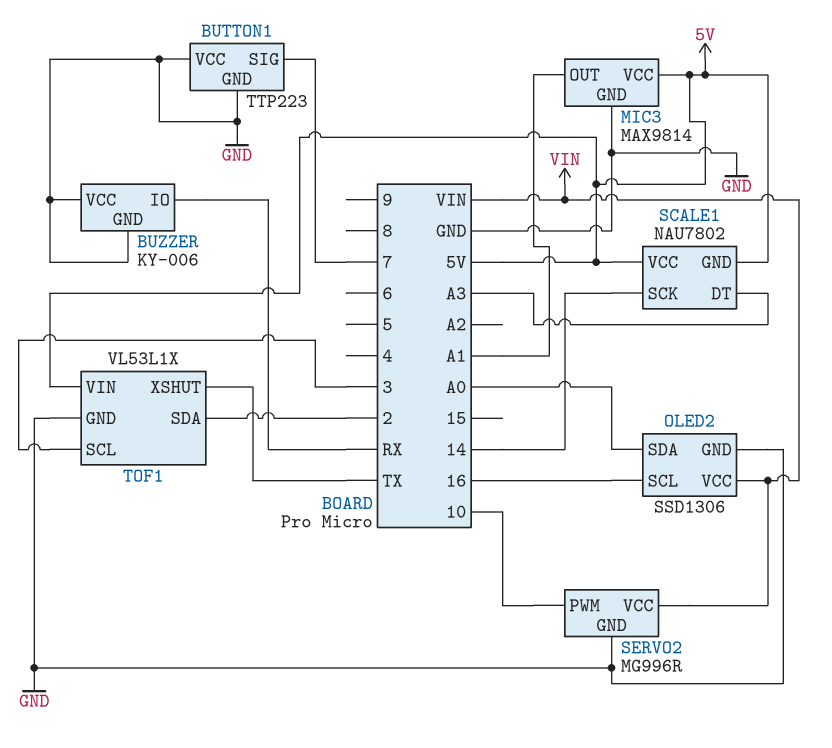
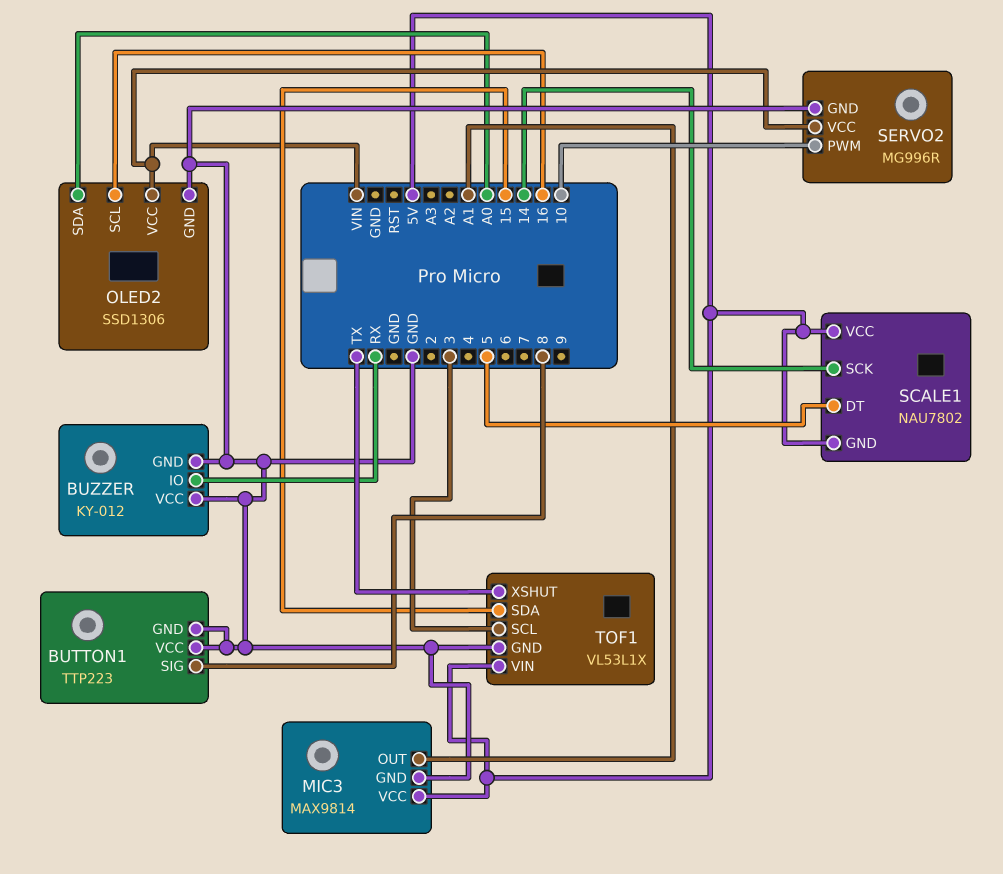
BUTTON1 pin SIG: 7 -> 8
BUZZER: KY-006 -> KY-012
SCALE1 pin DT: A3 -> 5
TOF1 pin SDA: 2 -> 15

